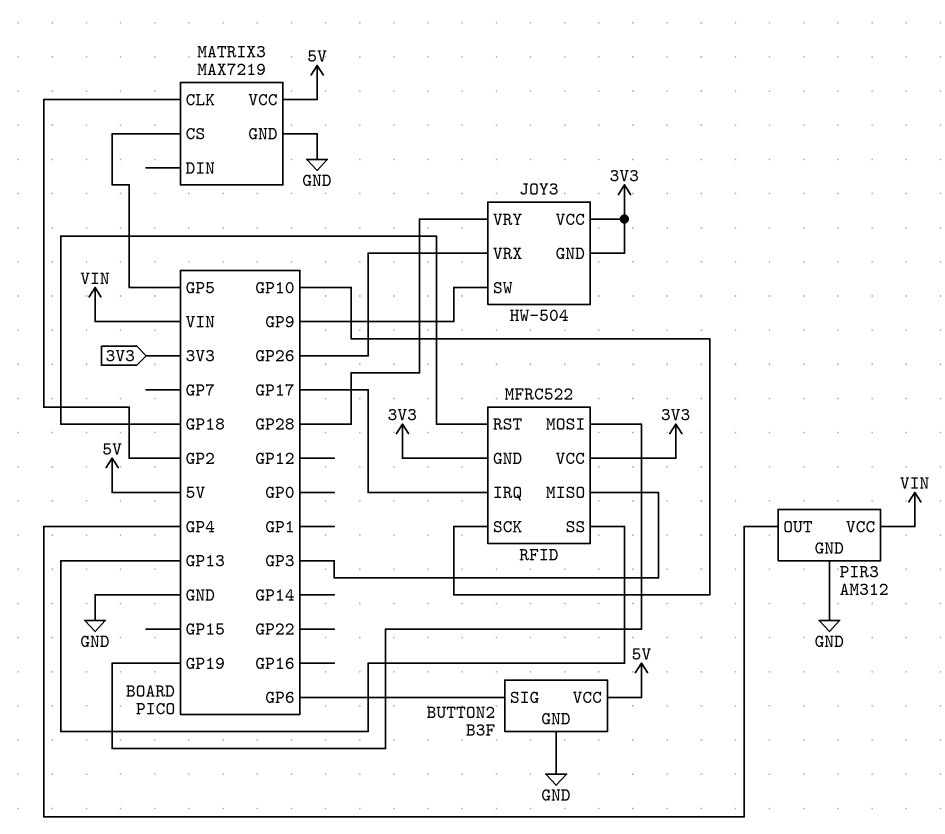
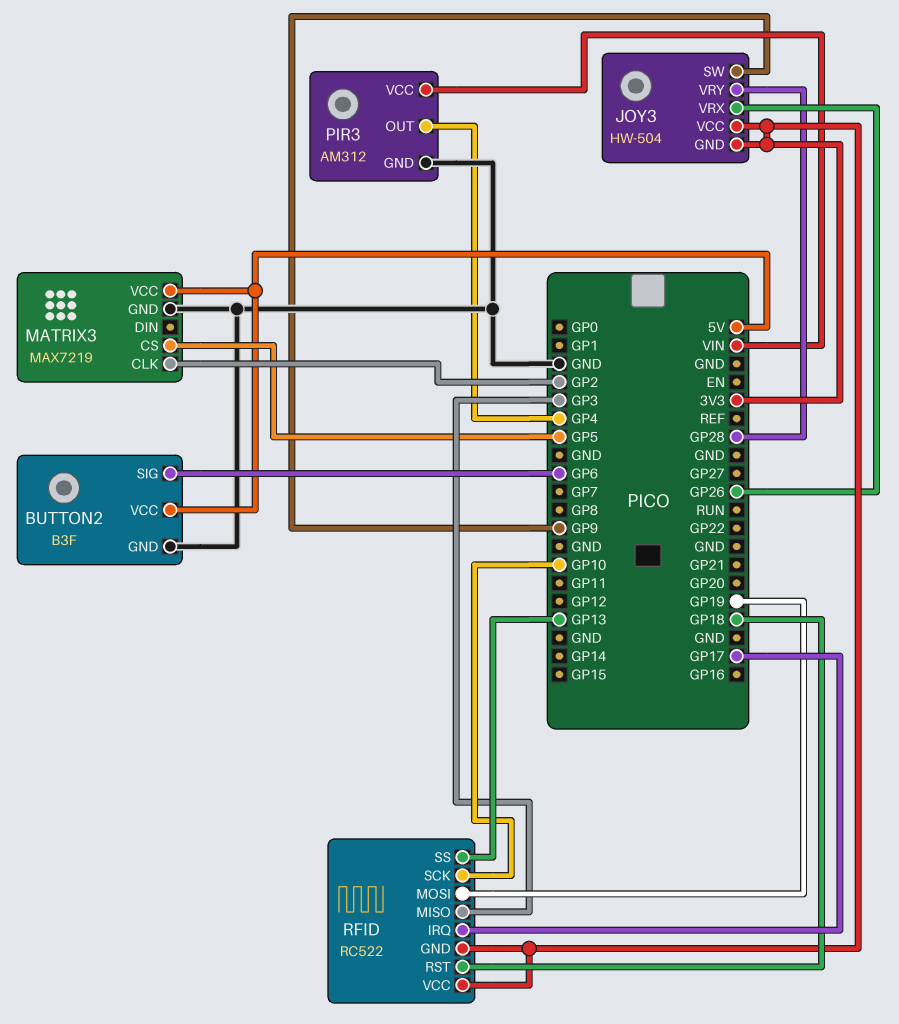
RFID: MFRC522 -> RC522

